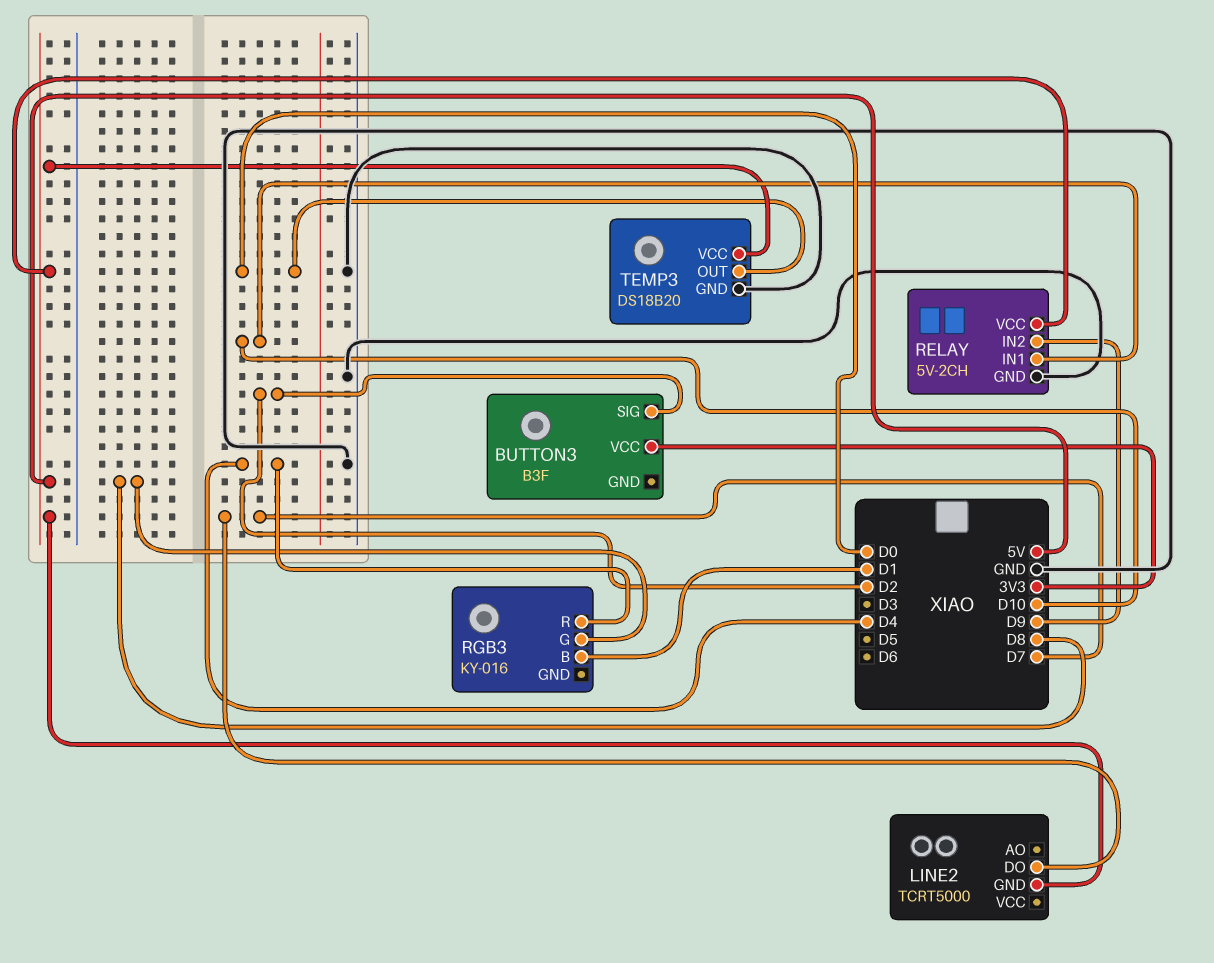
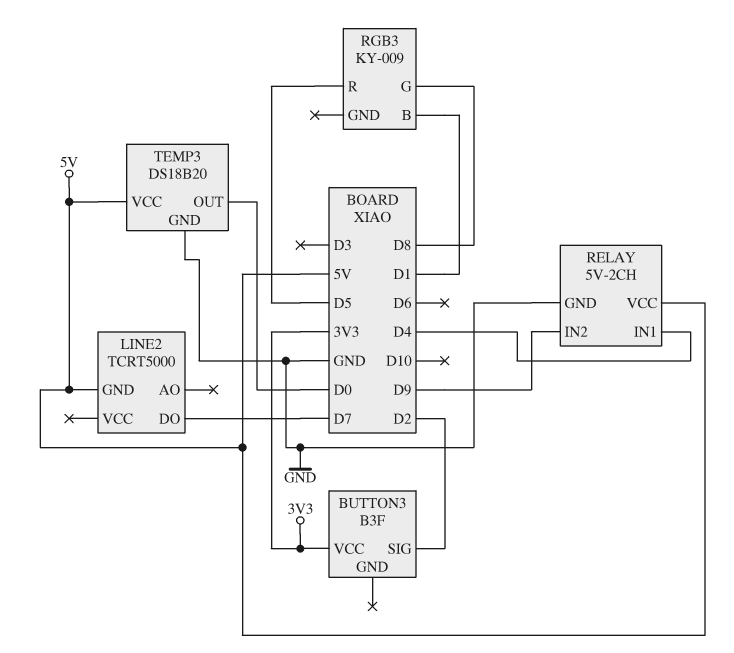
RELAY pin IN1: D10 -> D4
RGB3: KY-016 -> KY-009
RGB3 pin R: D4 -> D5

